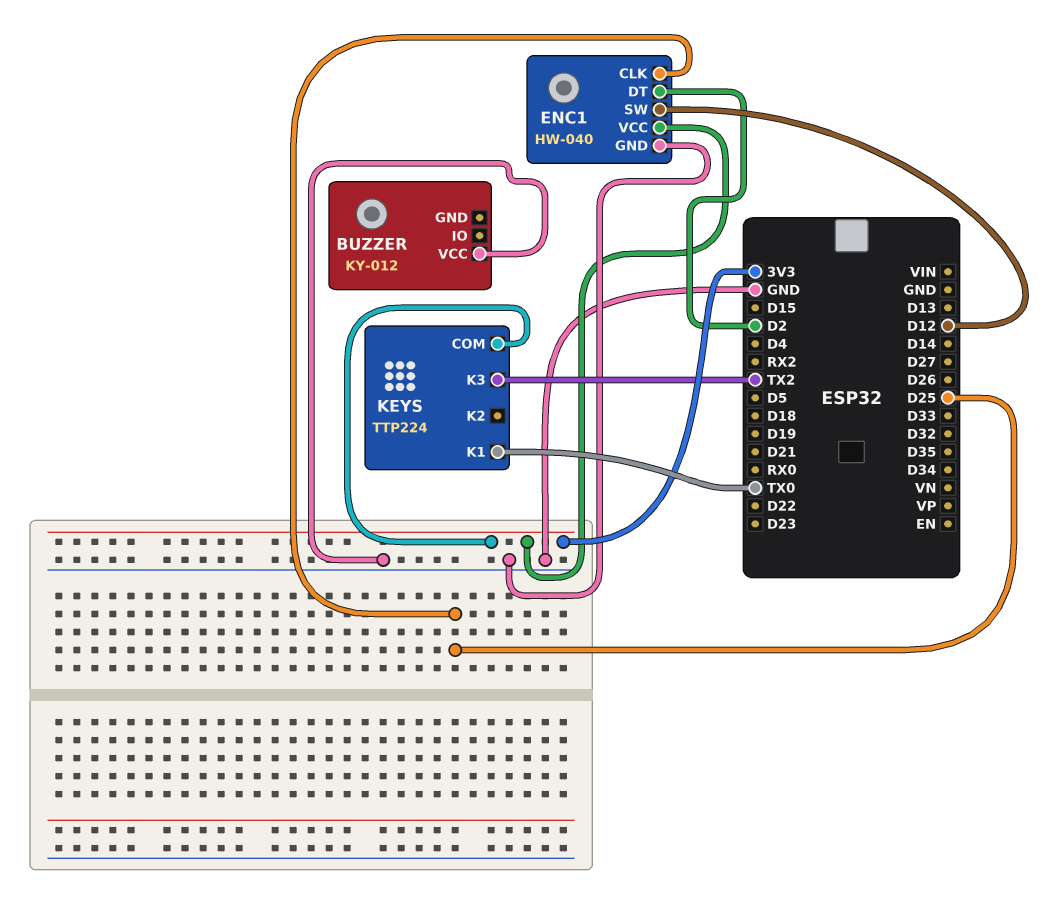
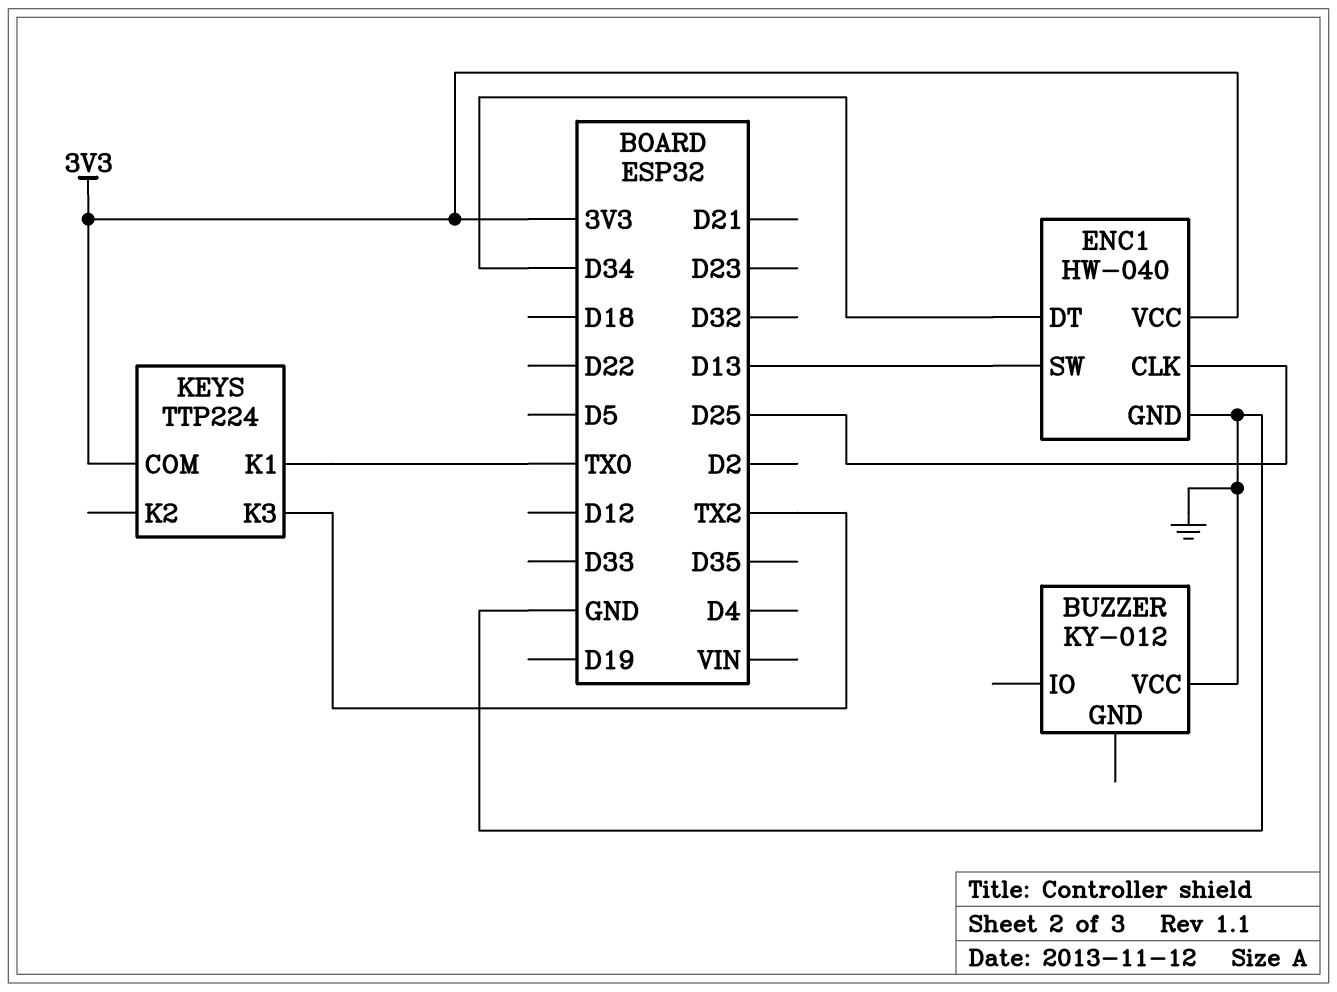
ENC1 pin DT: D2 -> D34
ENC1 pin SW: D12 -> D13

